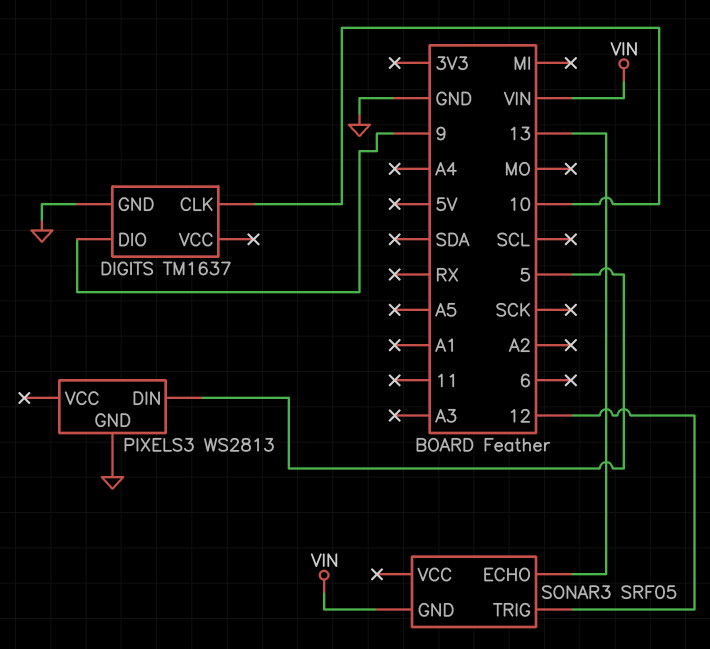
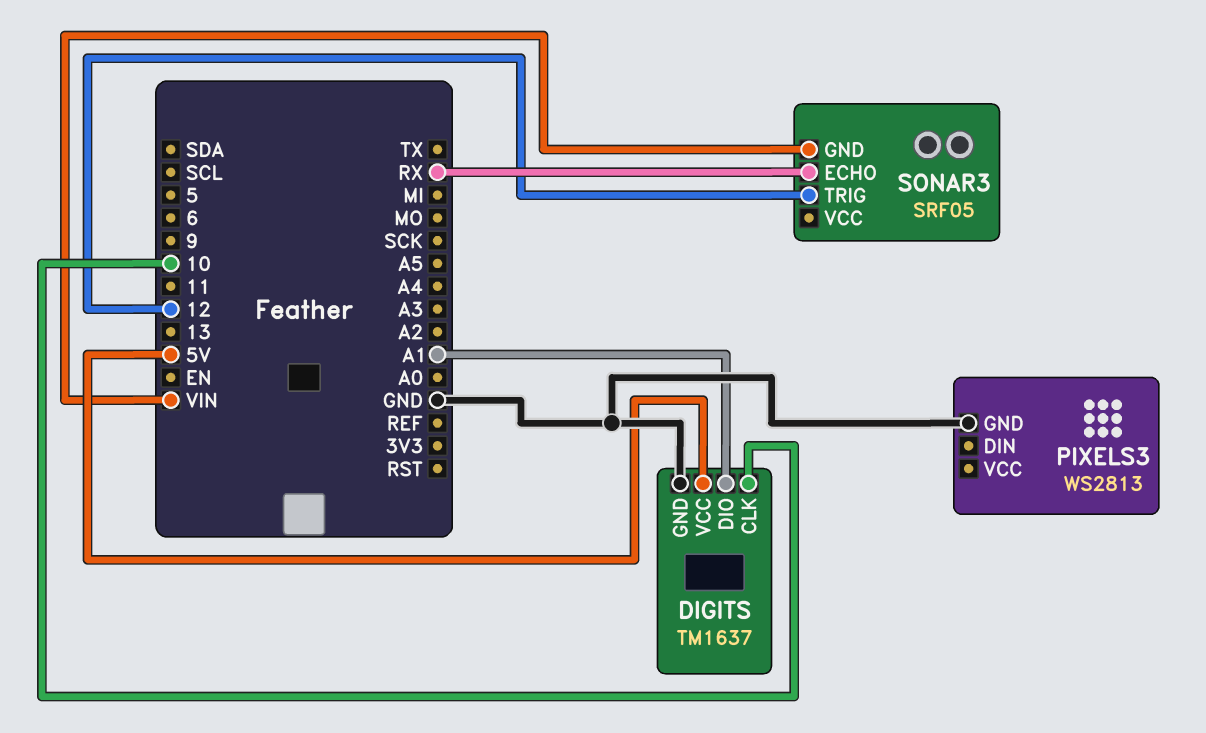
DIGITS pin DIO: 9 -> A1
DIGITS pin VCC: none -> 5V
PIXELS3 pin DIN: 5 -> none
SONAR3 pin ECHO: 13 -> RX

